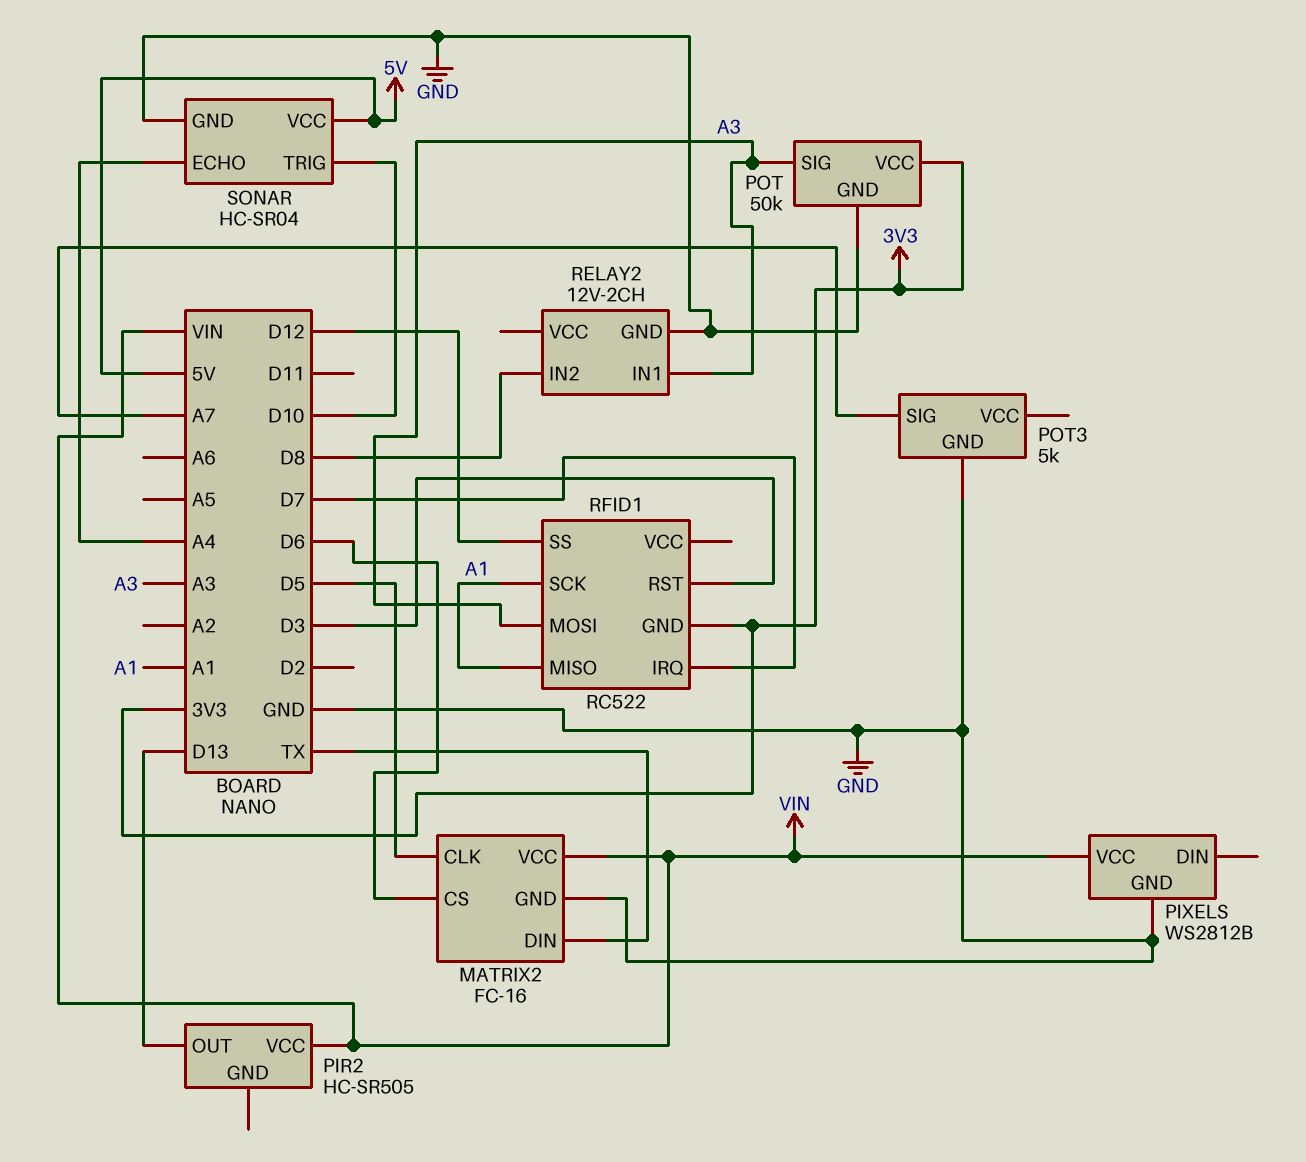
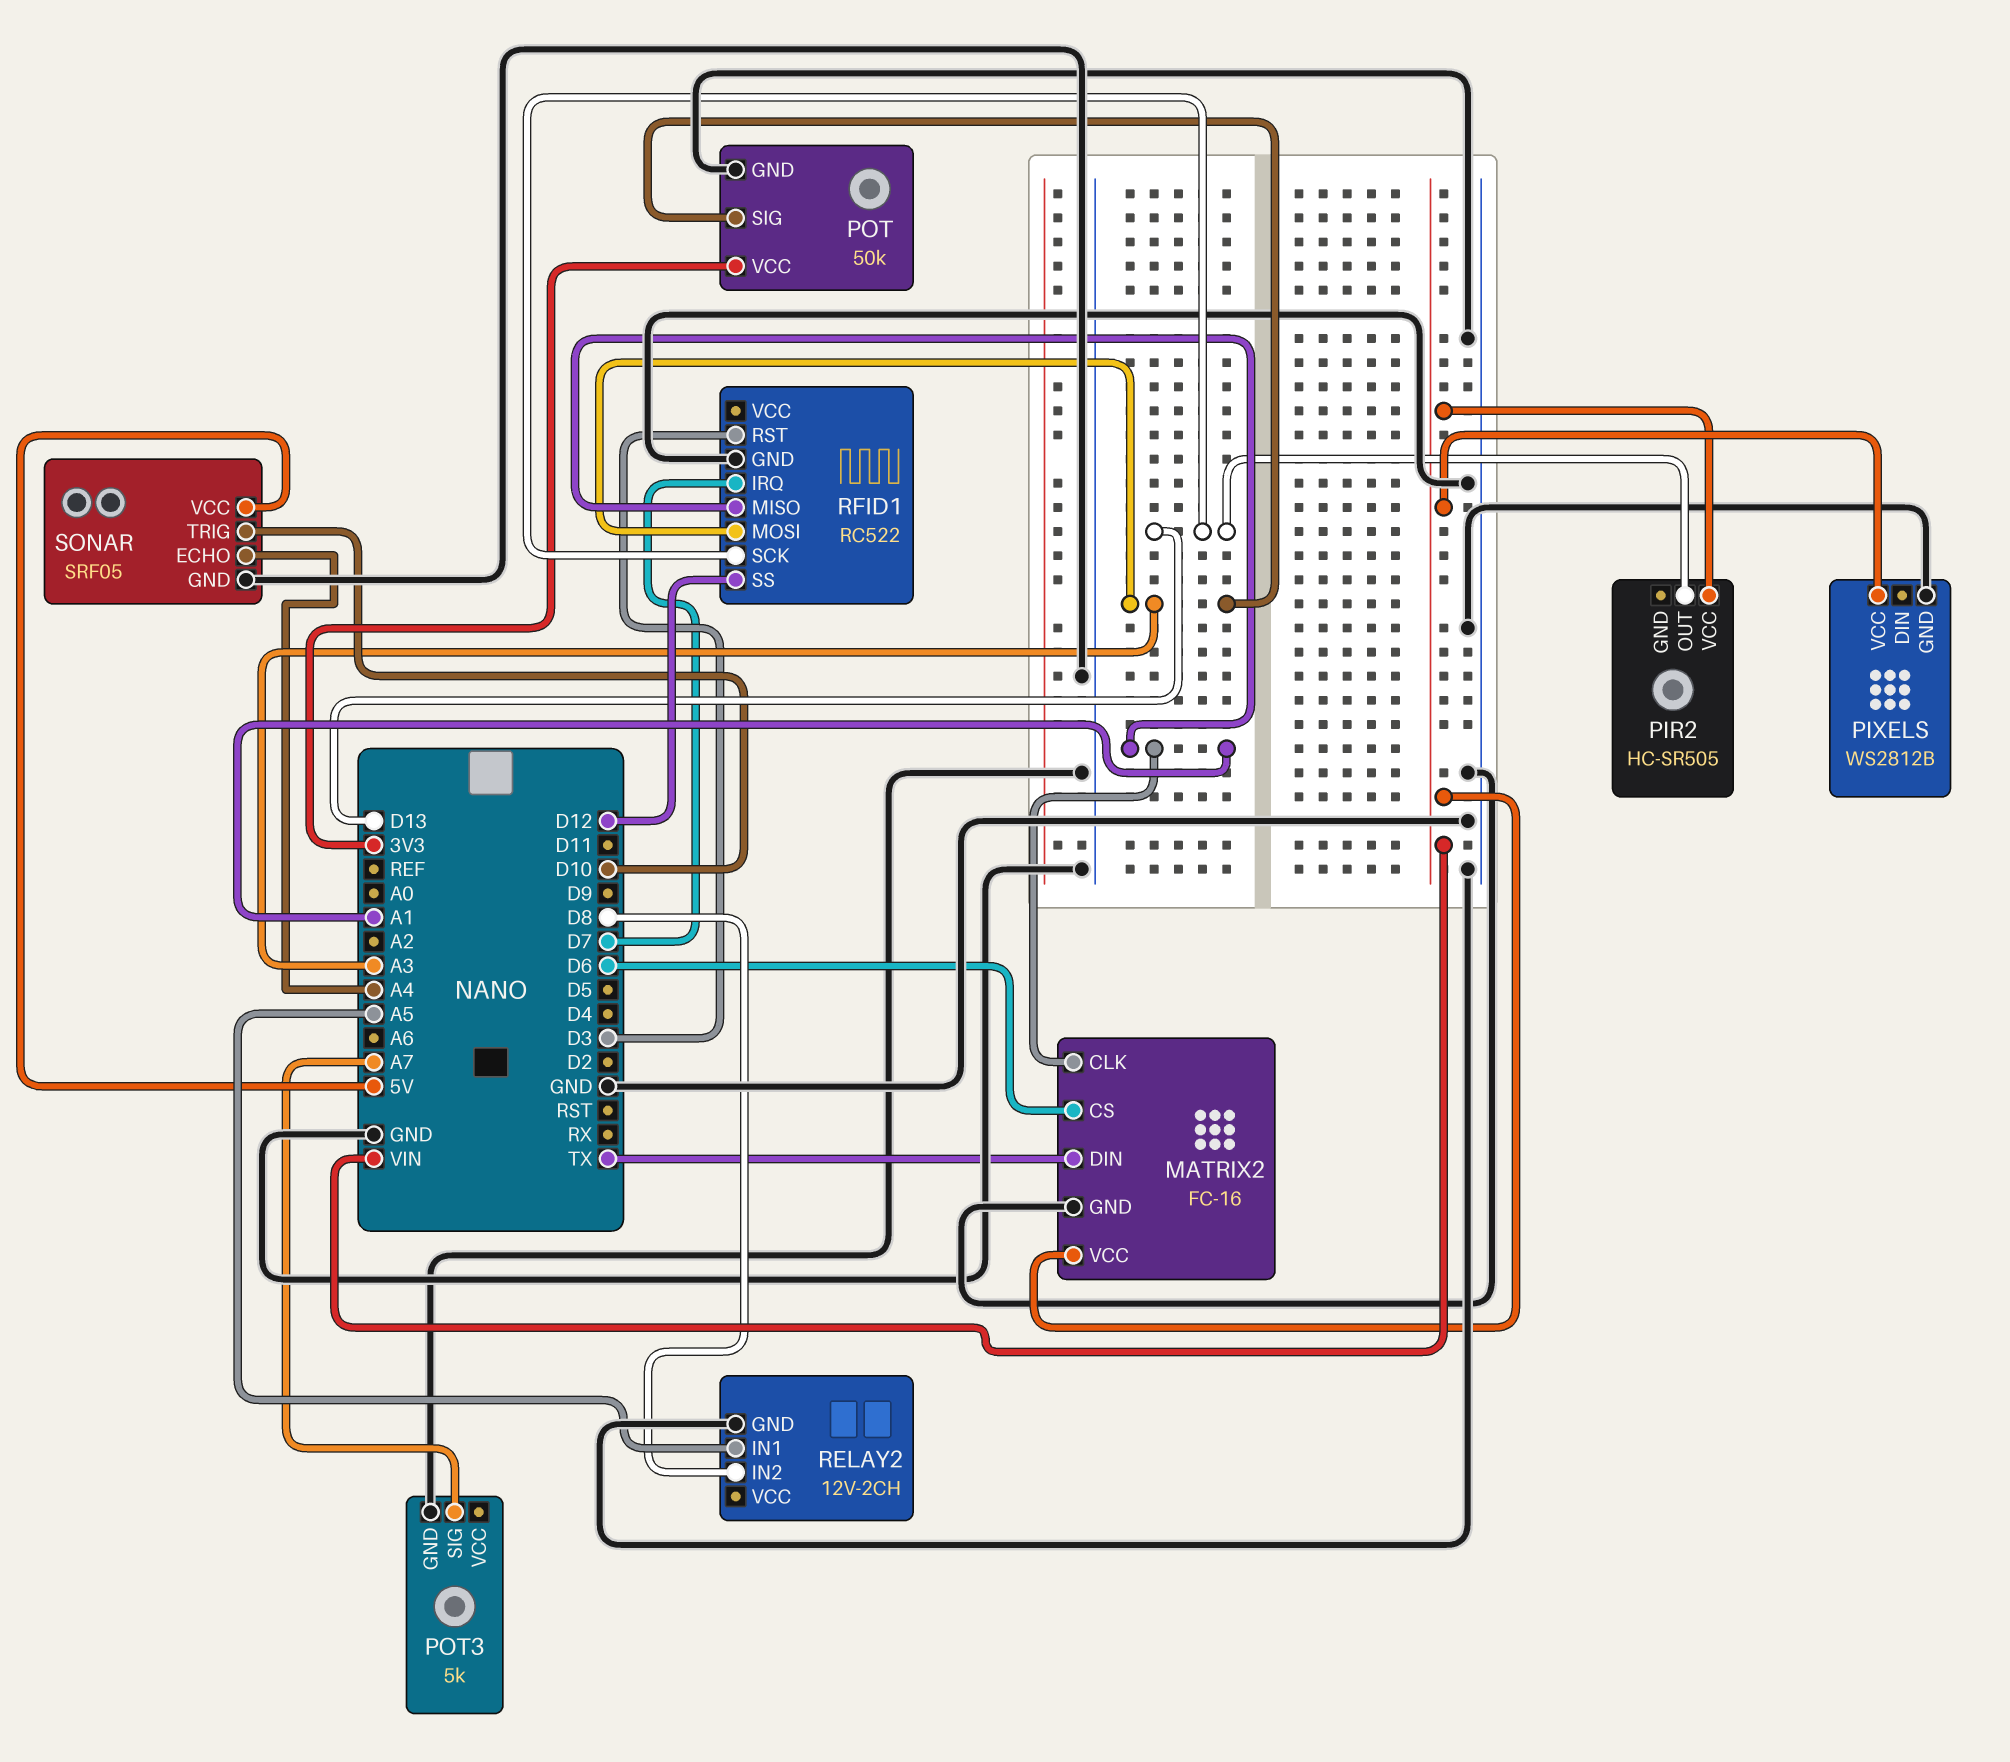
MATRIX2 pin CLK: D5 -> A1
RELAY2 pin IN1: A3 -> A5
RFID1 pin GND: 3V3 -> GND
RFID1 pin SCK: A1 -> D13
SONAR: HC-SR04 -> SRF05

